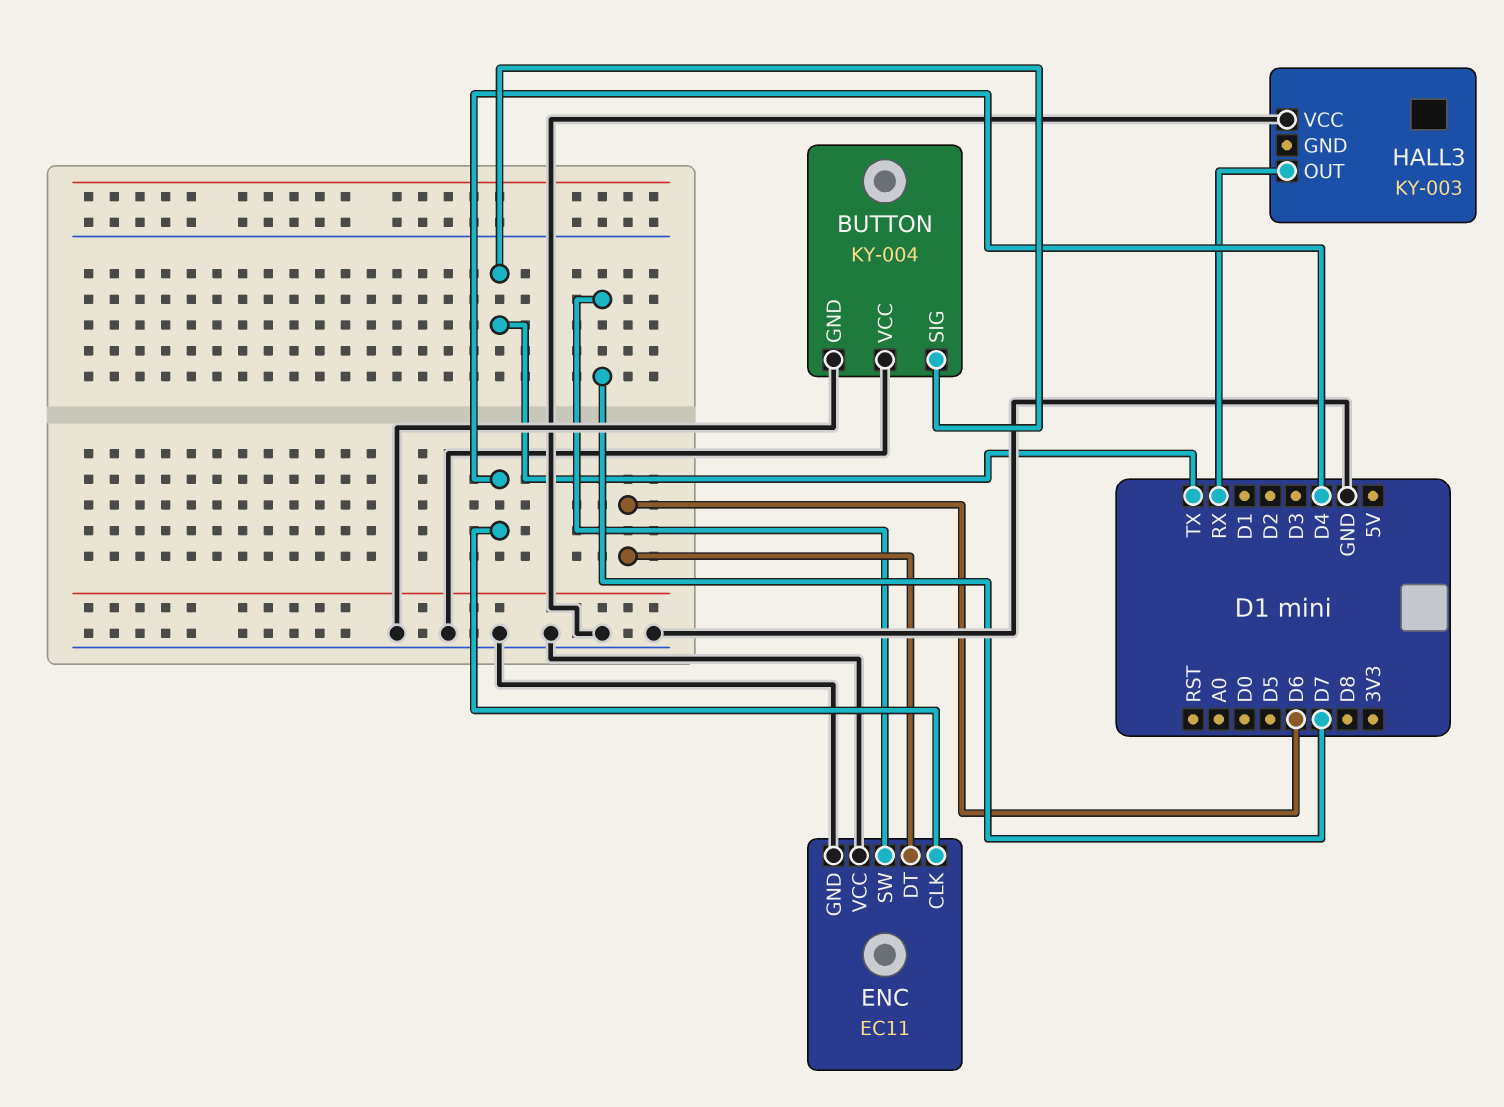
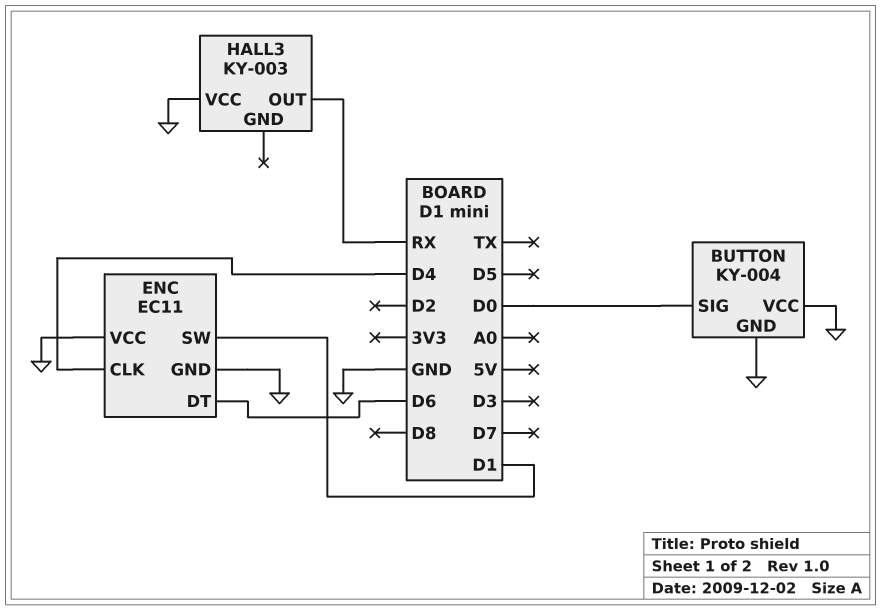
BUTTON pin SIG: TX -> D0
ENC pin SW: D7 -> D1

